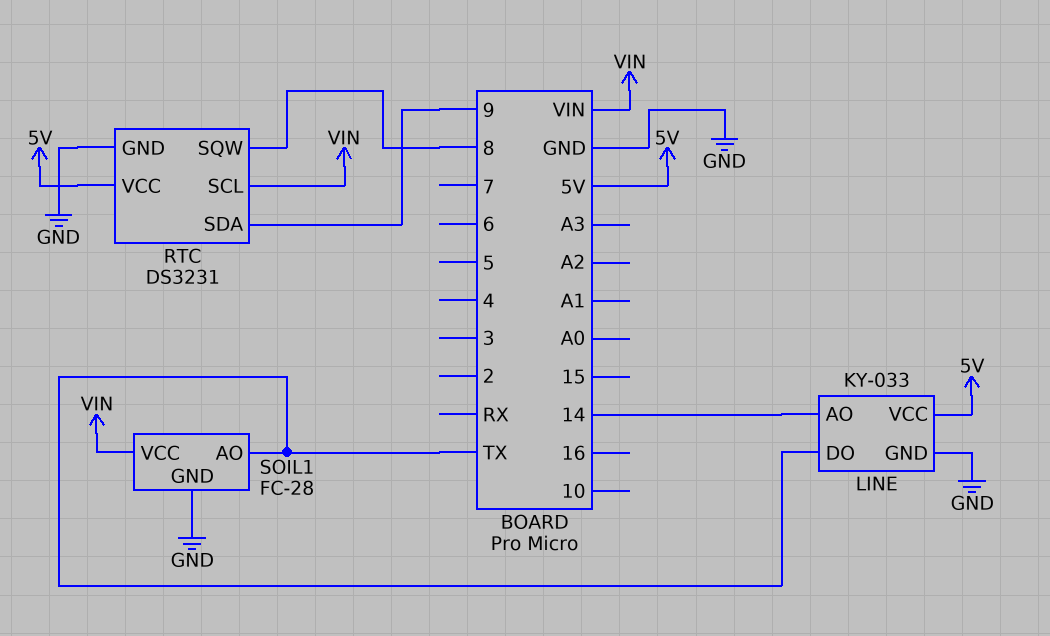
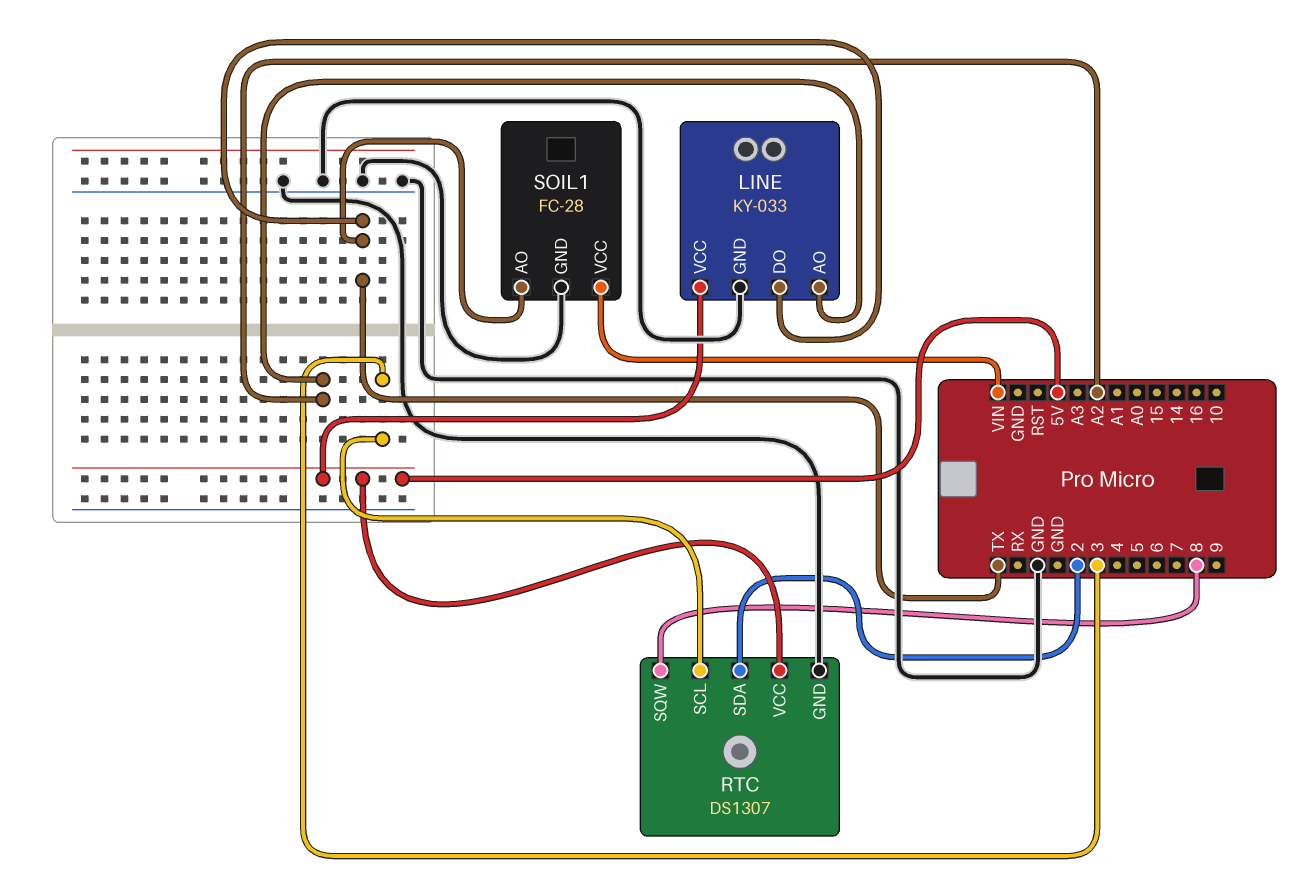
LINE pin AO: 14 -> A2
RTC: DS3231 -> DS1307
RTC pin SCL: VIN -> 3
RTC pin SDA: 9 -> 2

